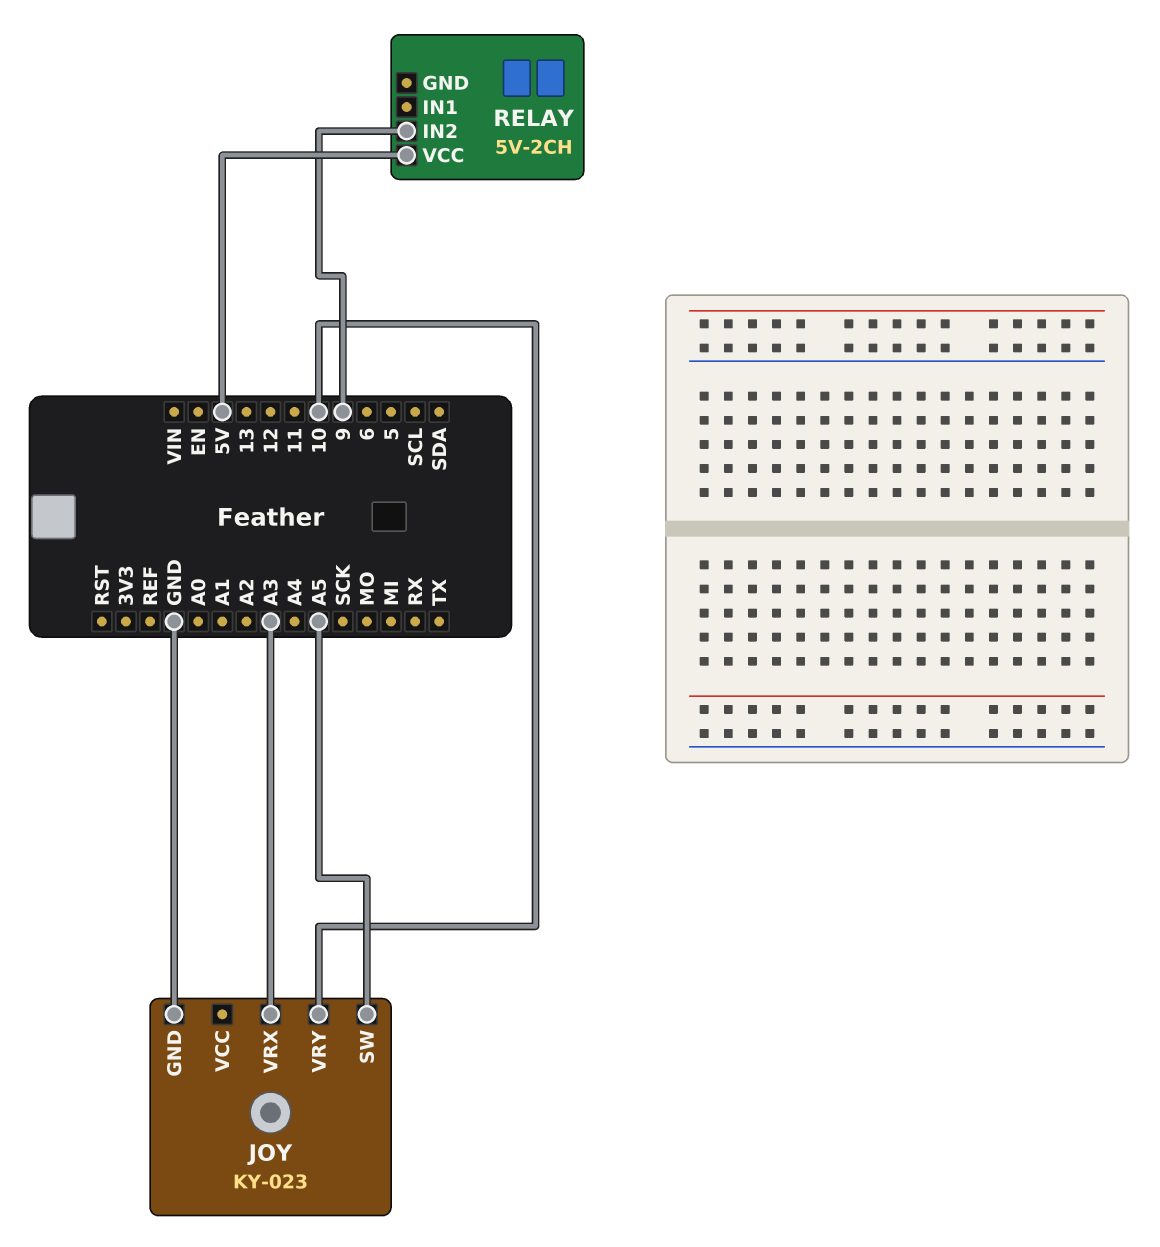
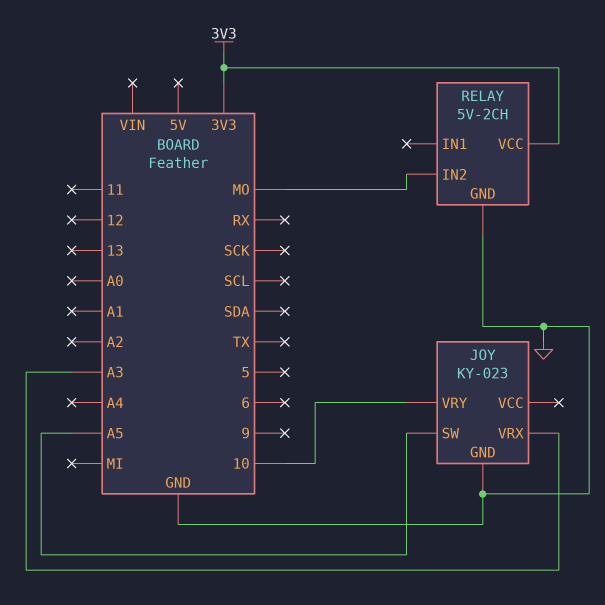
RELAY pin GND: none -> GND
RELAY pin IN2: 9 -> MO
RELAY pin VCC: 5V -> 3V3

